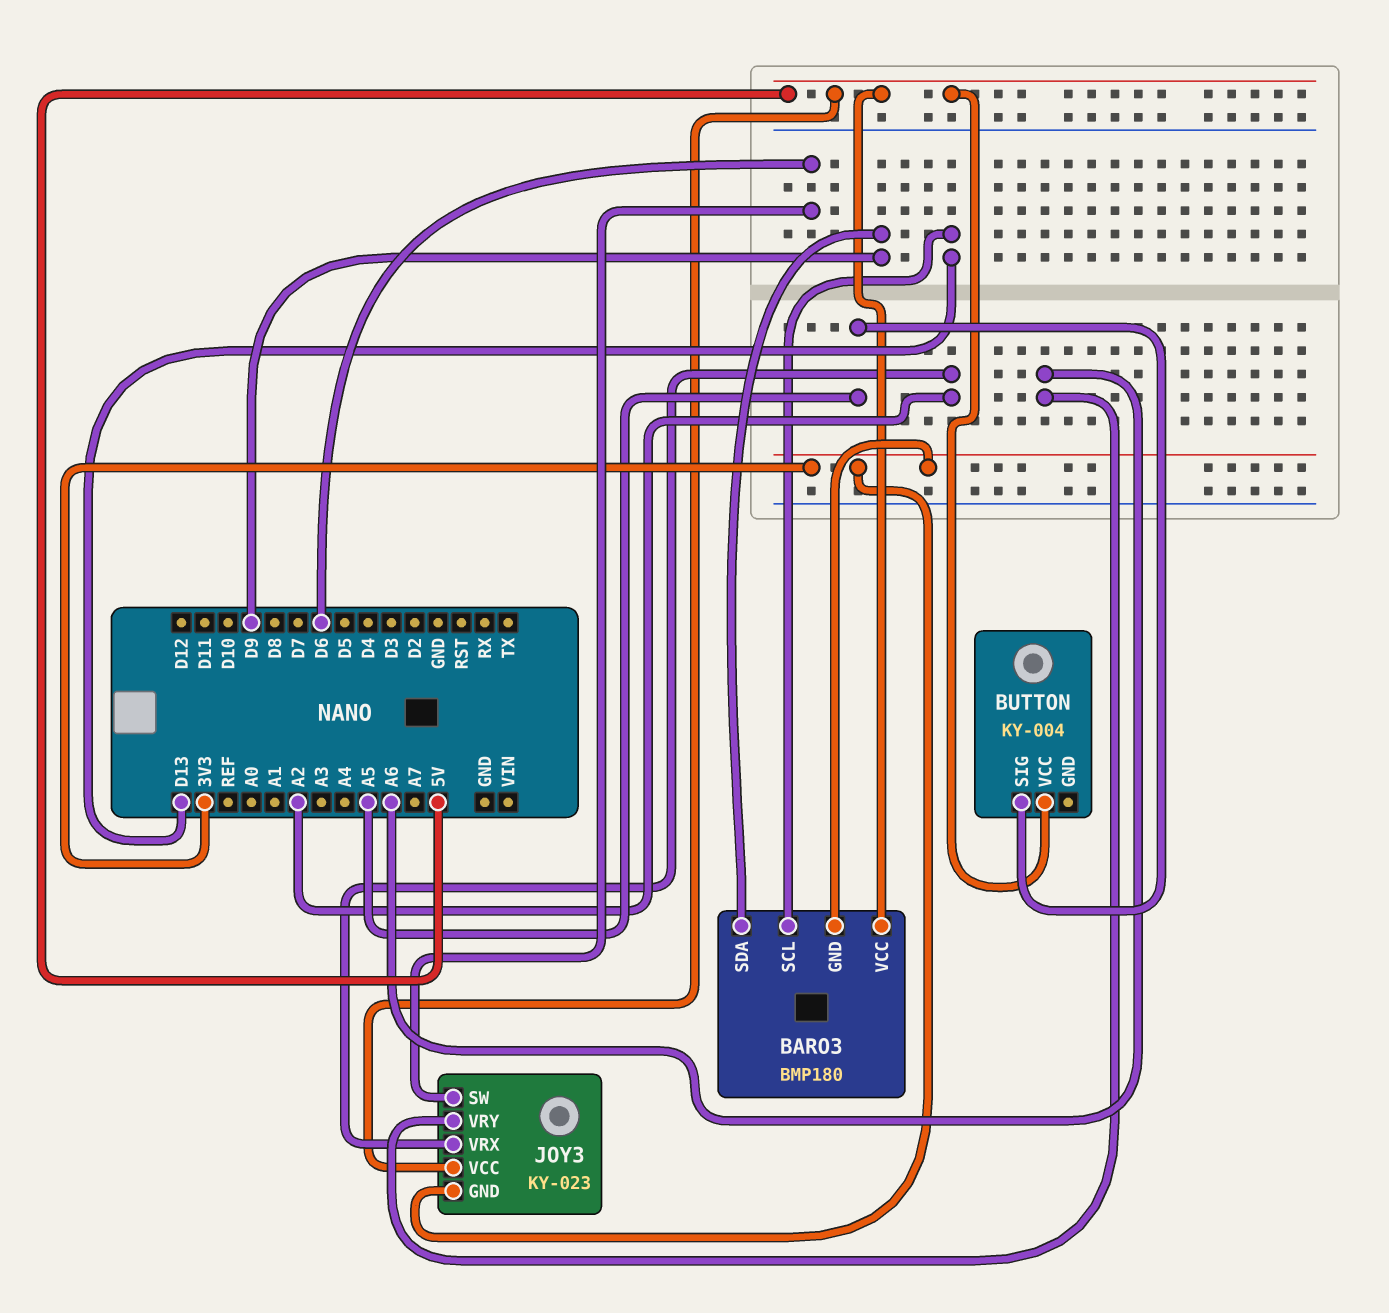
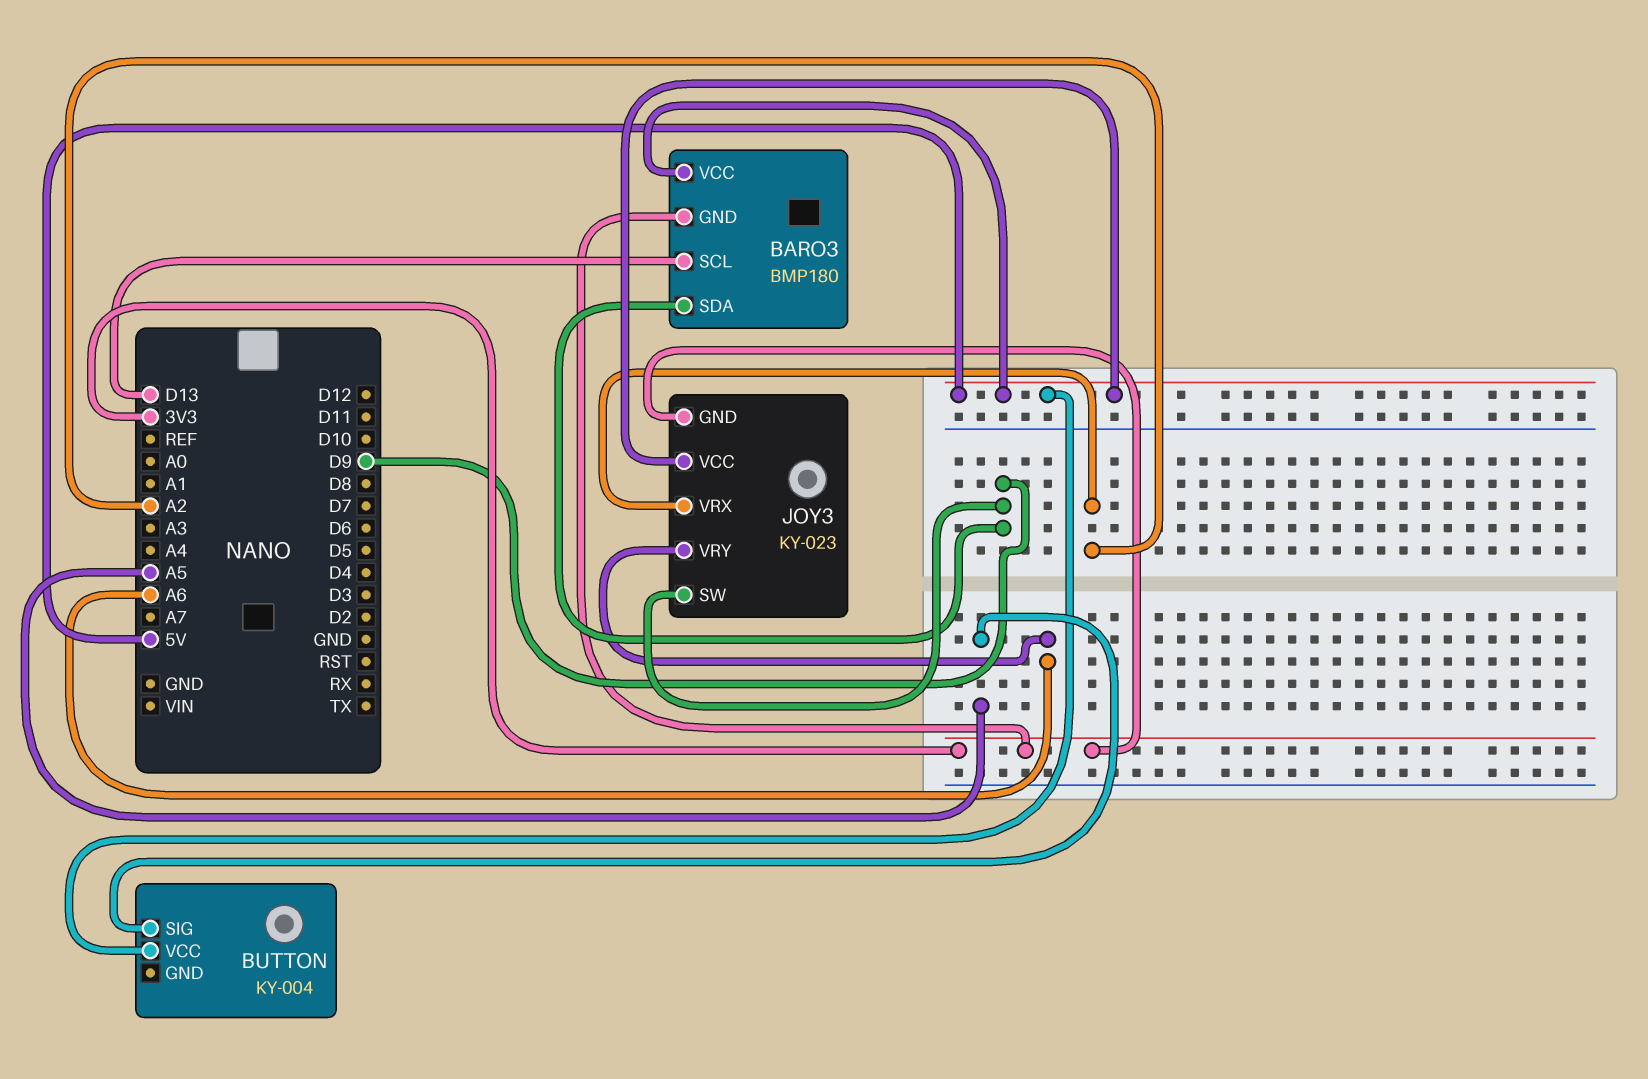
JOY3 pin SW: D6 -> D9

